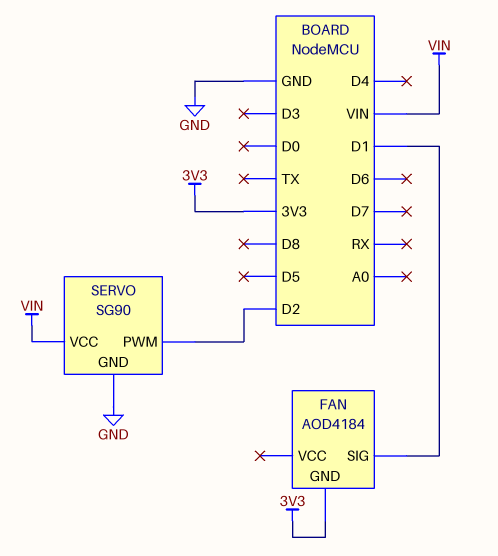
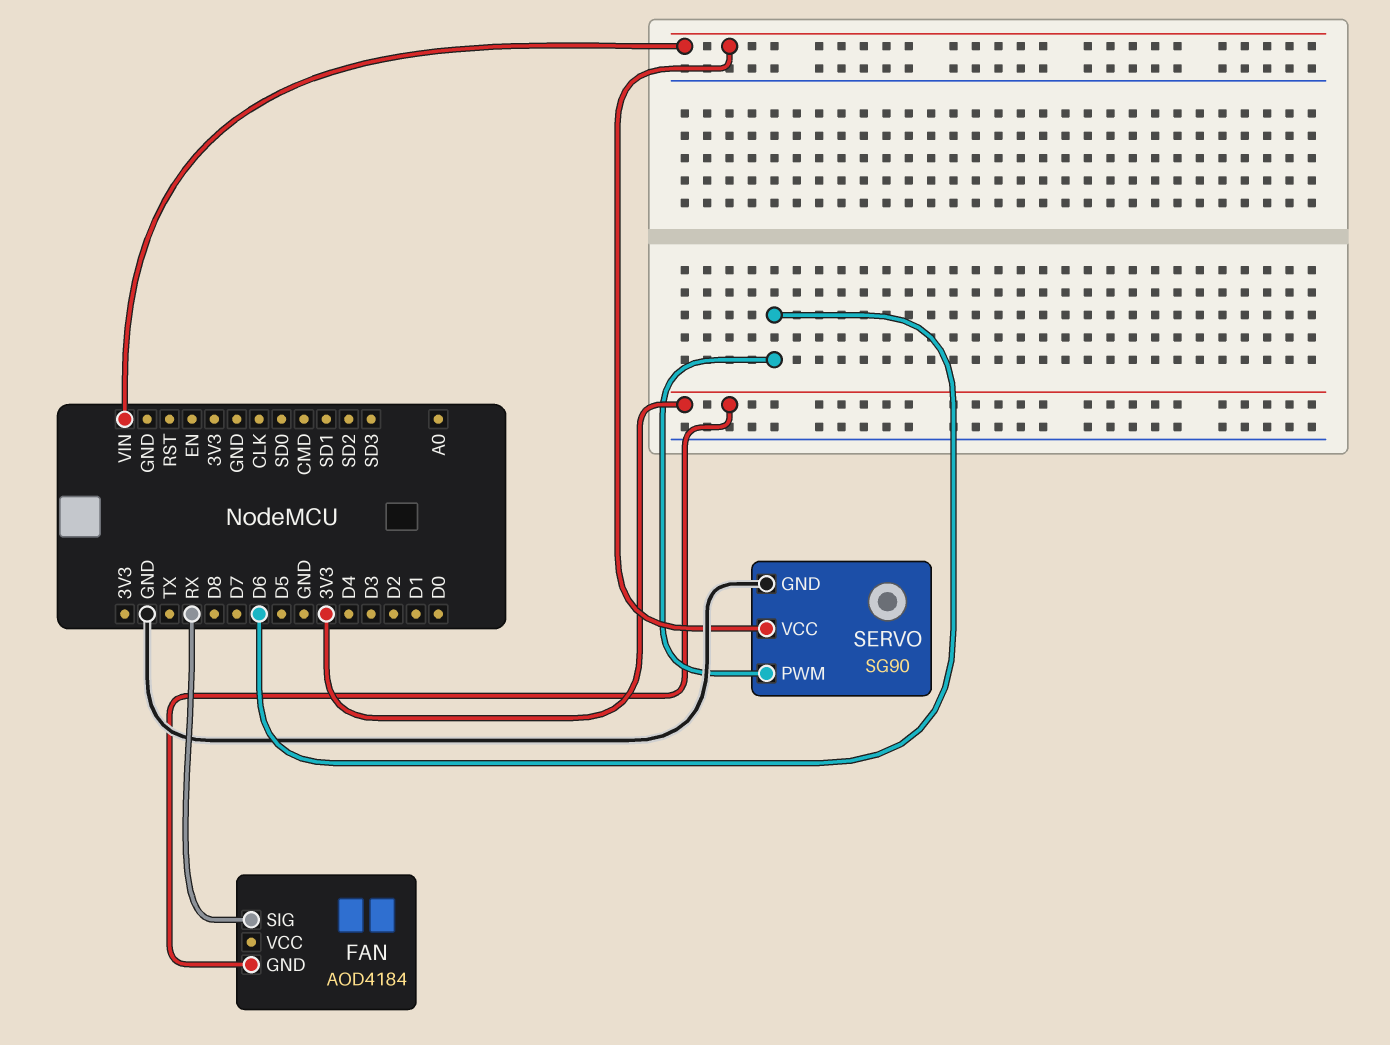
FAN pin SIG: D1 -> RX
SERVO pin PWM: D2 -> D6

